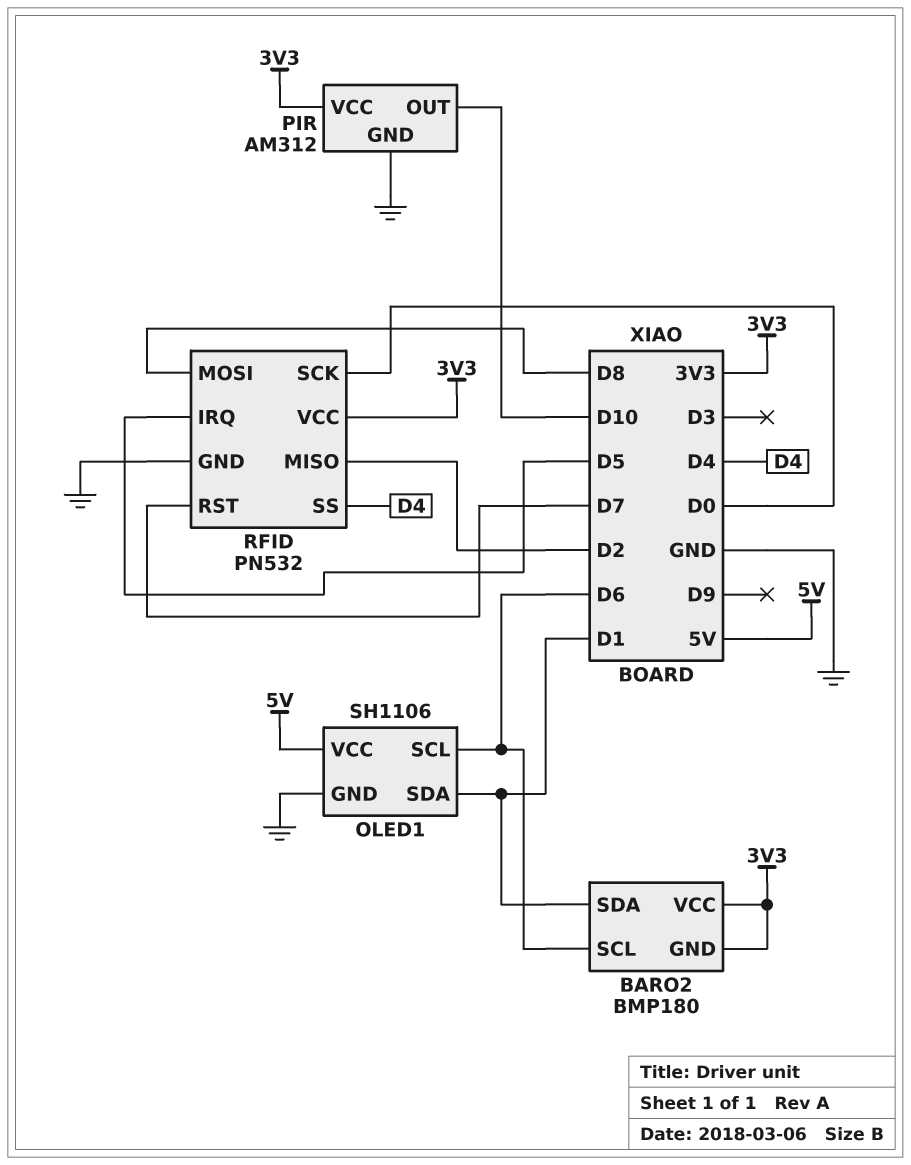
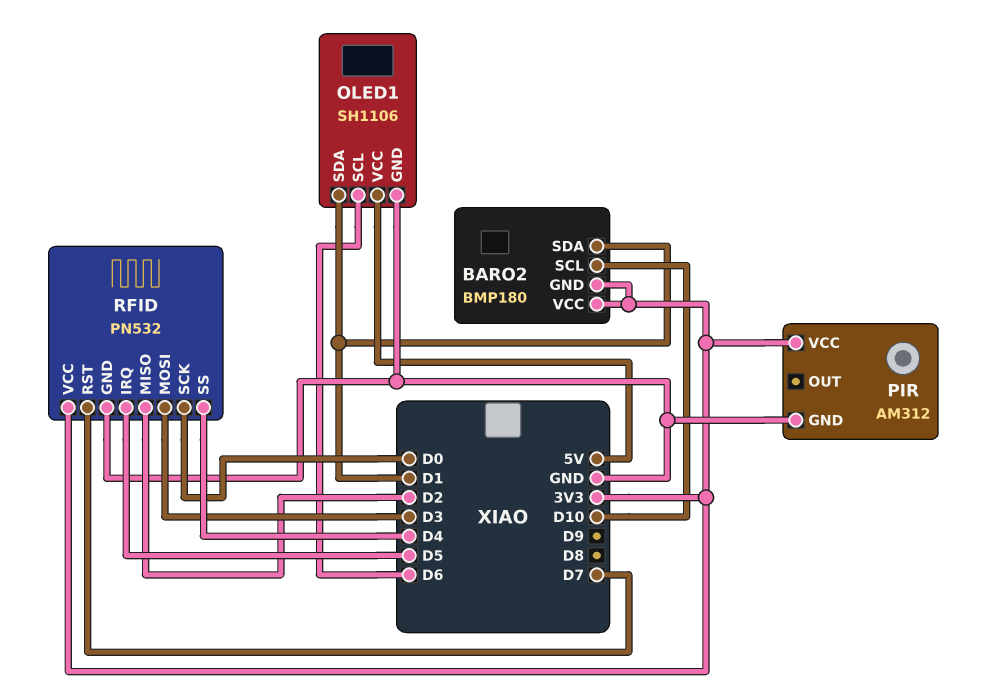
BARO2 pin SCL: D6 -> D10
PIR pin OUT: D10 -> none
RFID pin MOSI: D8 -> D3

